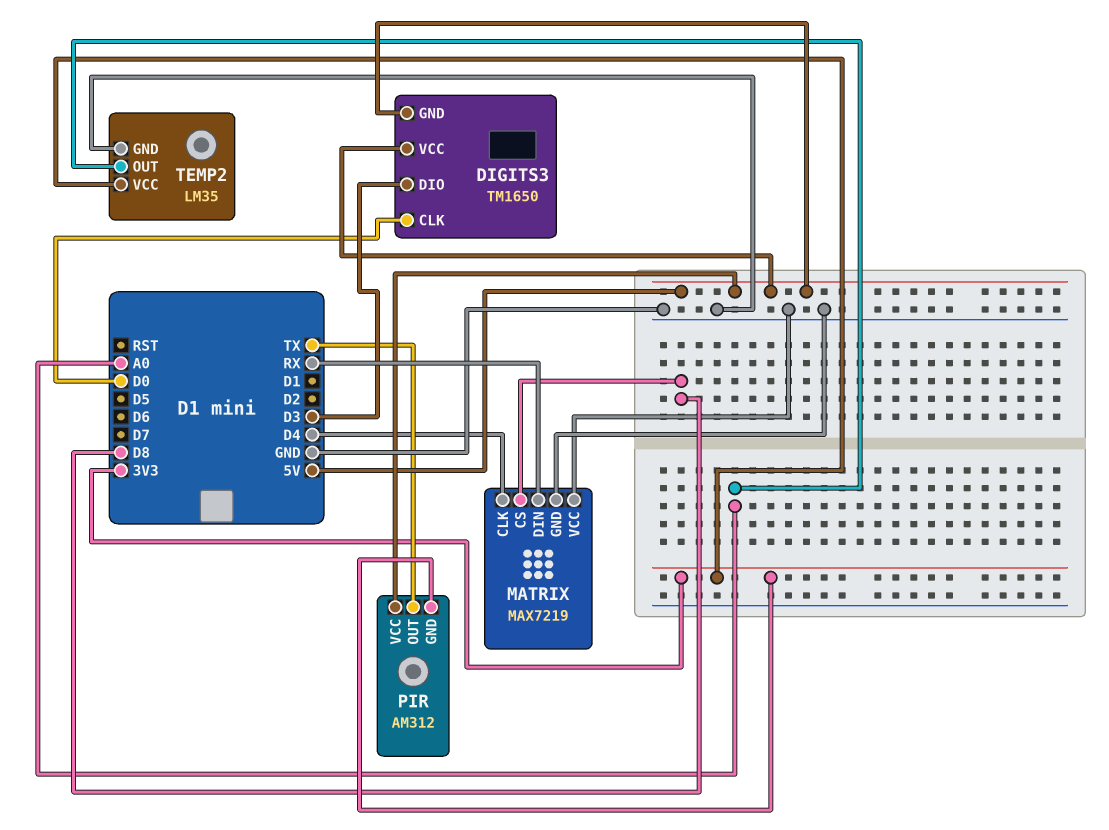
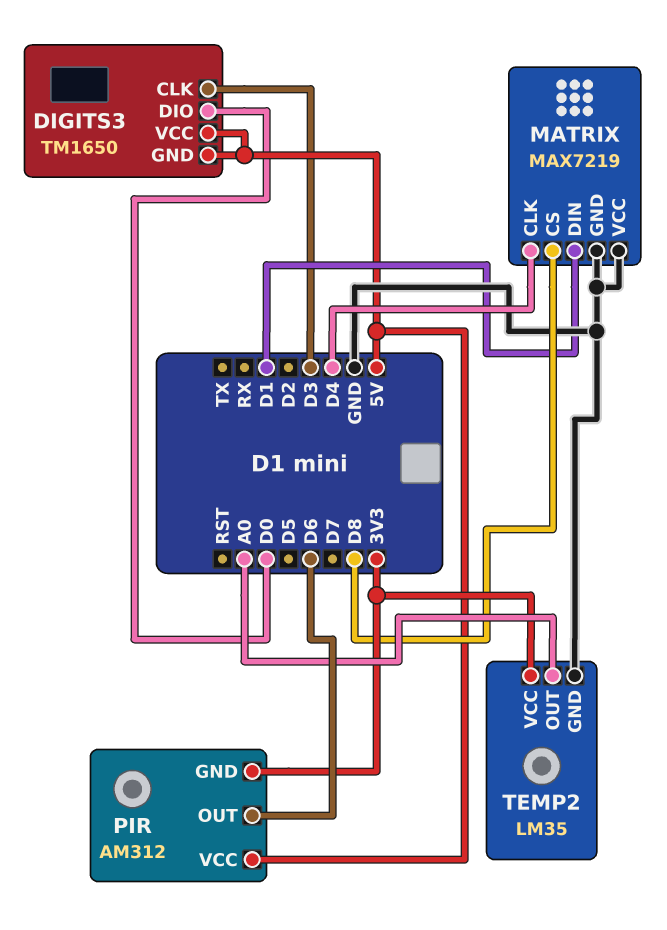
DIGITS3 pin CLK: D0 -> D3
DIGITS3 pin DIO: D3 -> D0
MATRIX pin DIN: RX -> D1
PIR pin OUT: TX -> D6

